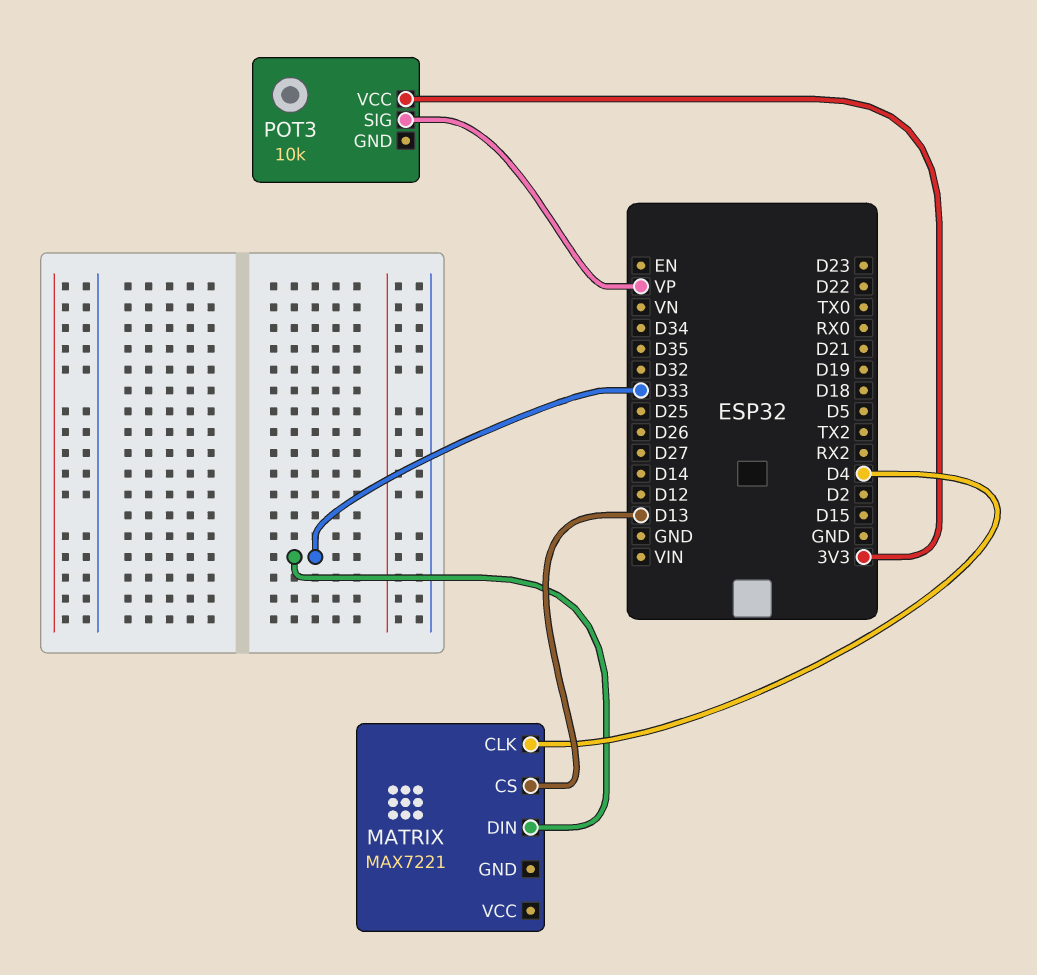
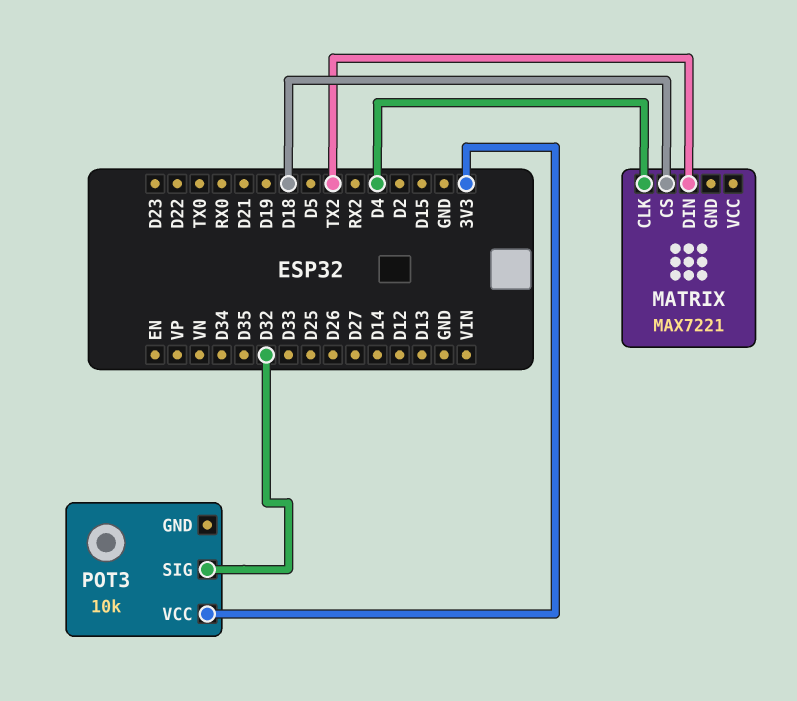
MATRIX pin CS: D13 -> D18
MATRIX pin DIN: D33 -> TX2
POT3 pin SIG: VP -> D32

